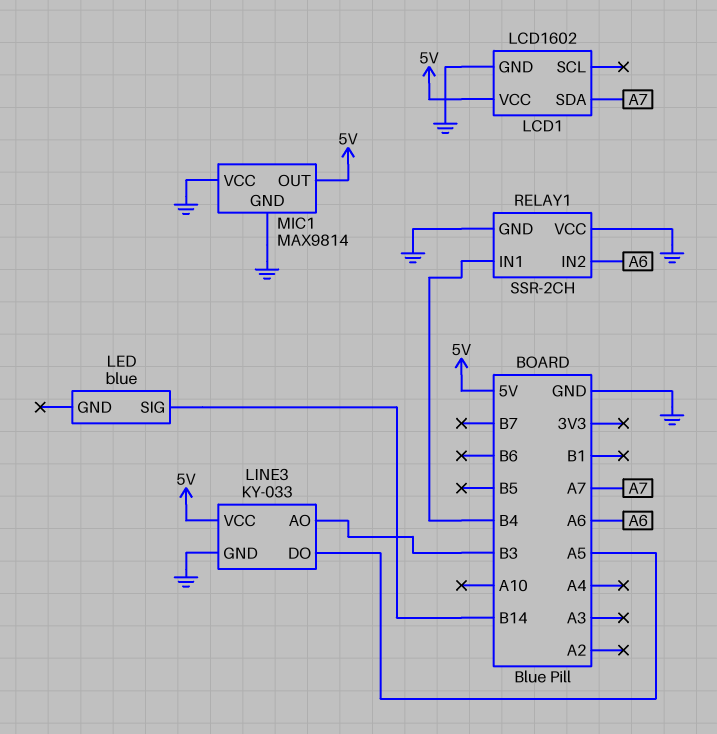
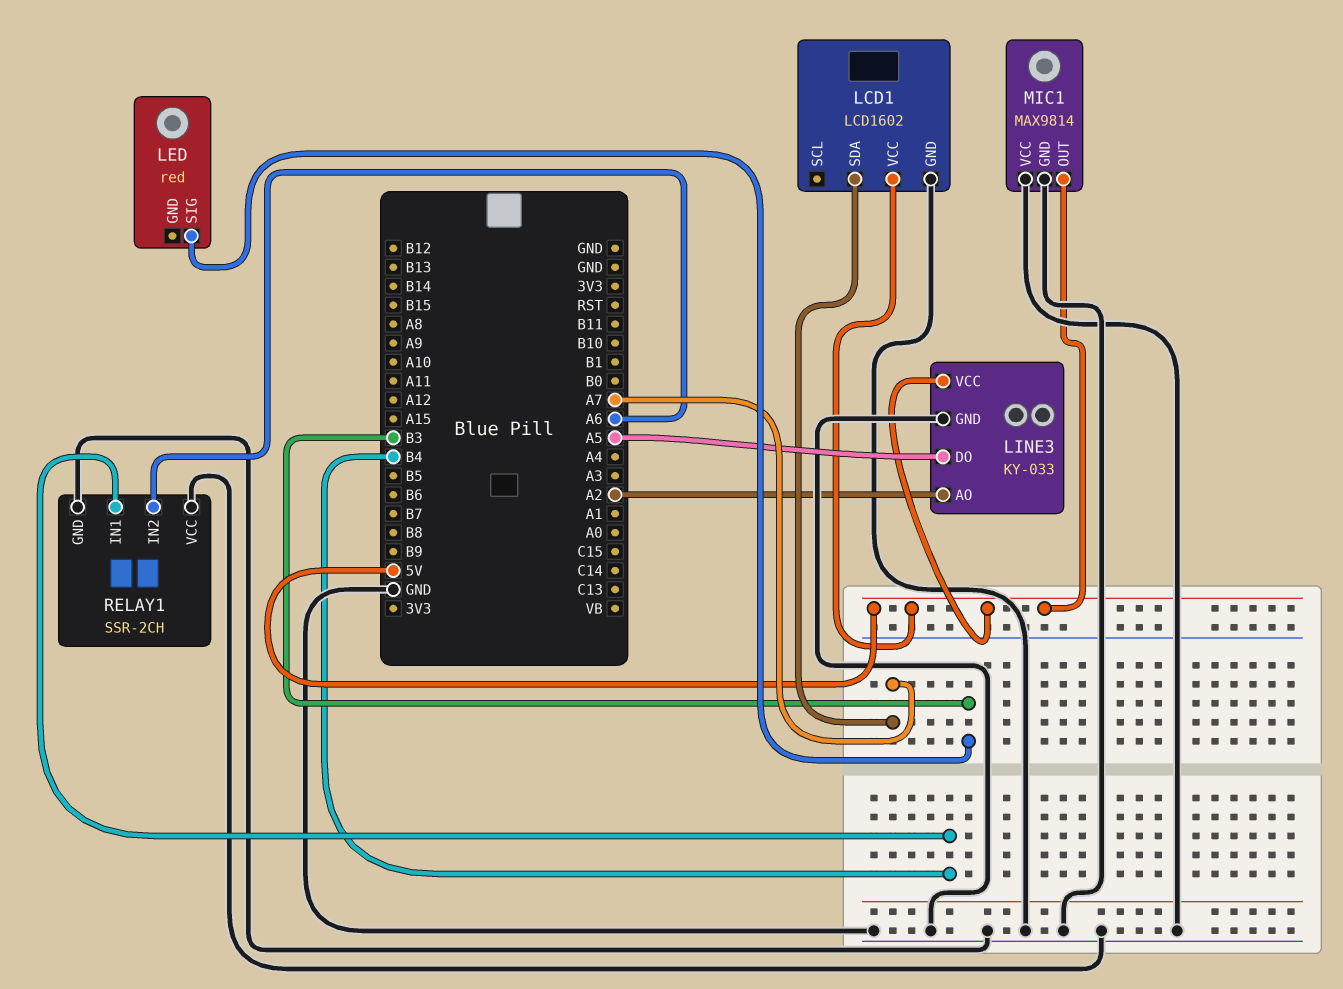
LED: blue -> red
LED pin SIG: B14 -> B3
LINE3 pin AO: B3 -> A2

